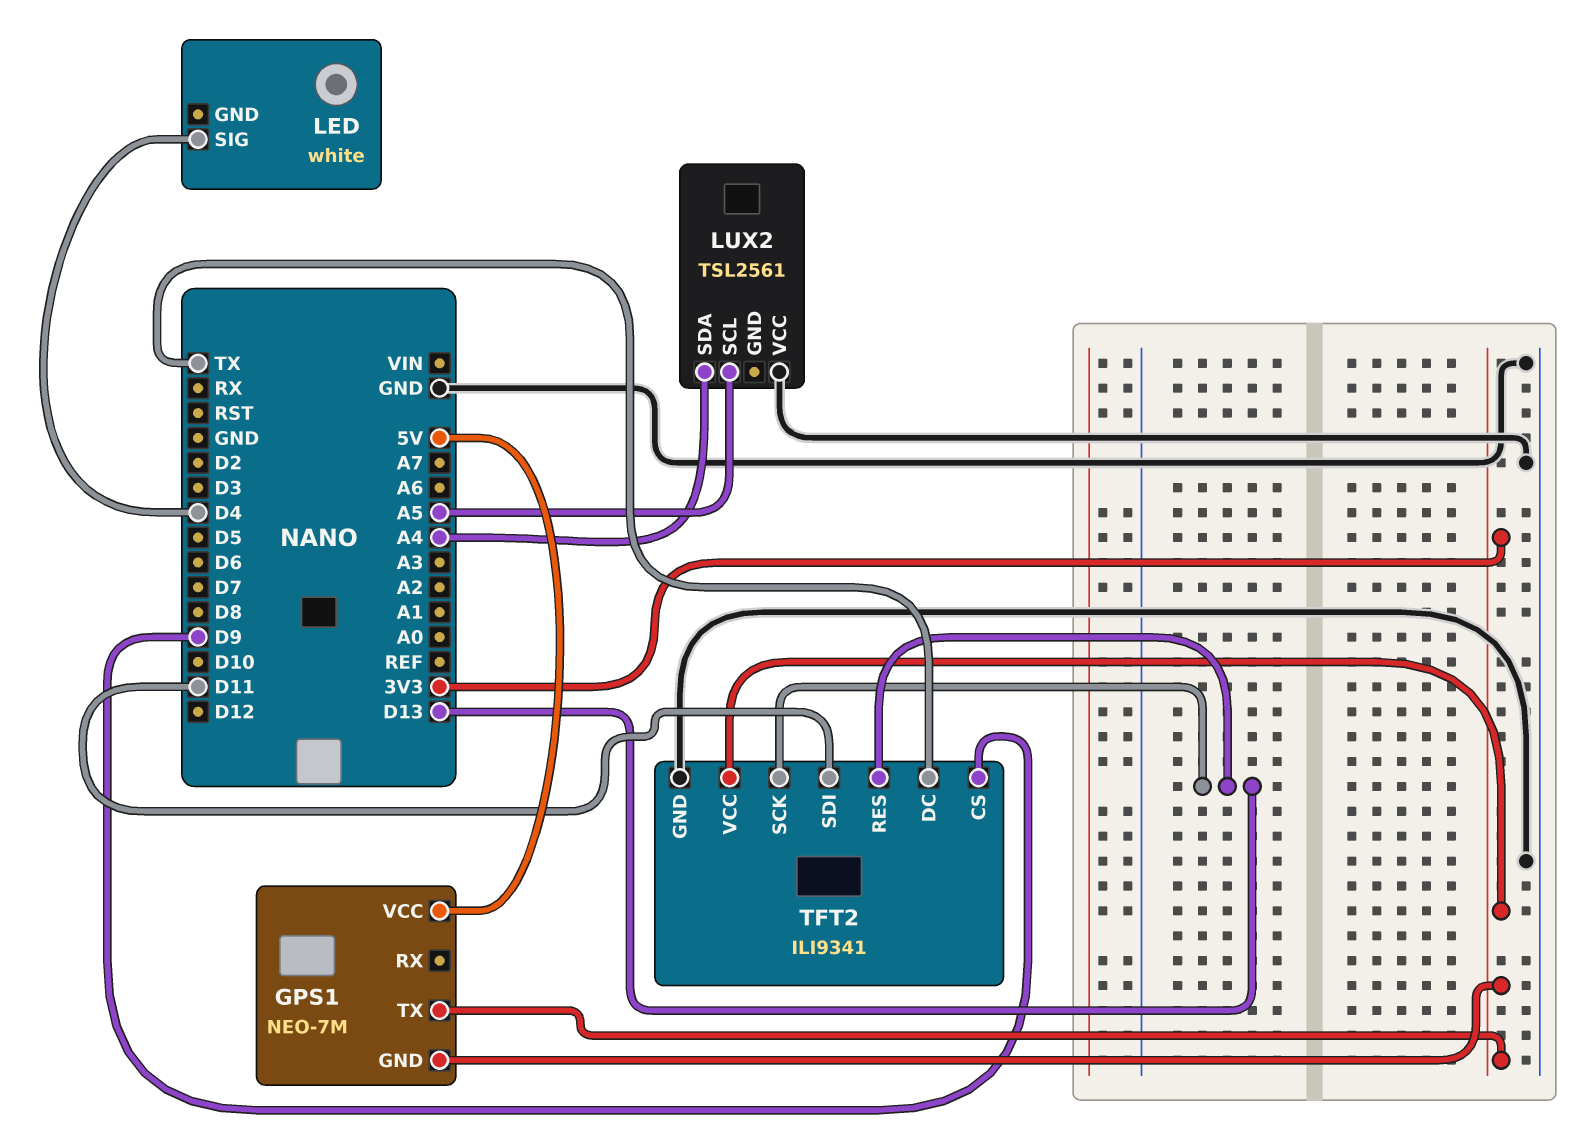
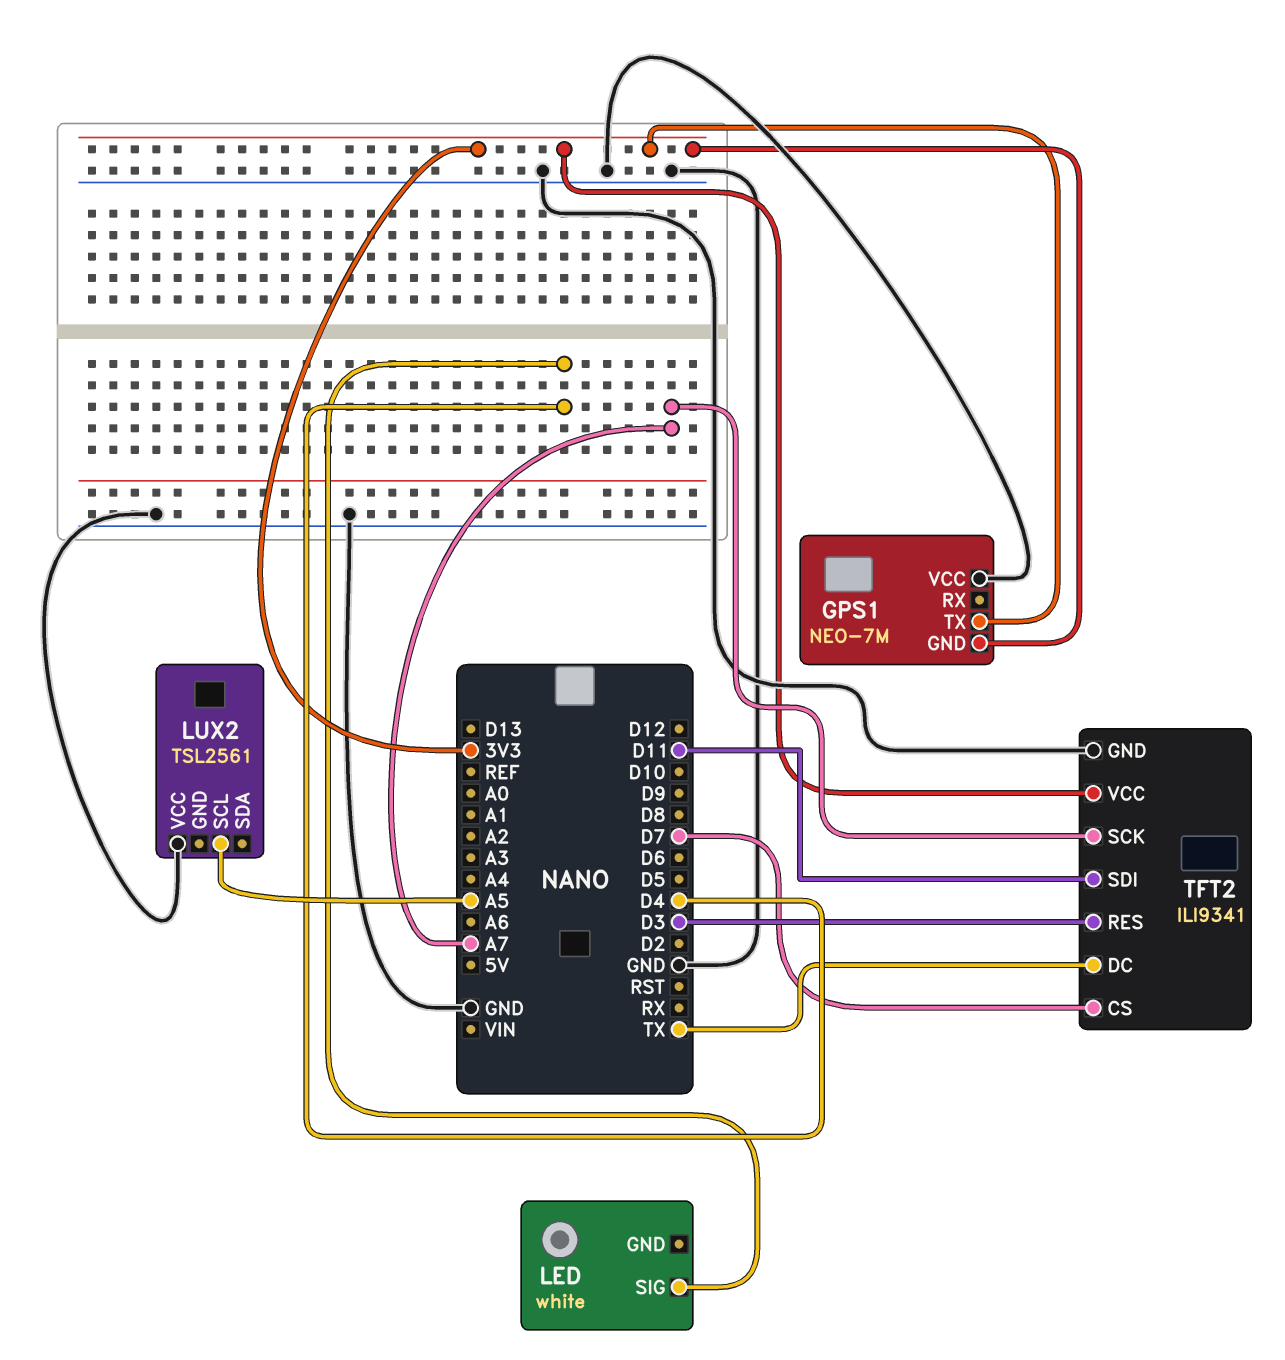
GPS1 pin VCC: 5V -> GND
LUX2 pin SDA: A4 -> none
TFT2 pin CS: D9 -> D7
TFT2 pin RES: D13 -> D3
TFT2 pin SCK: D13 -> A7

